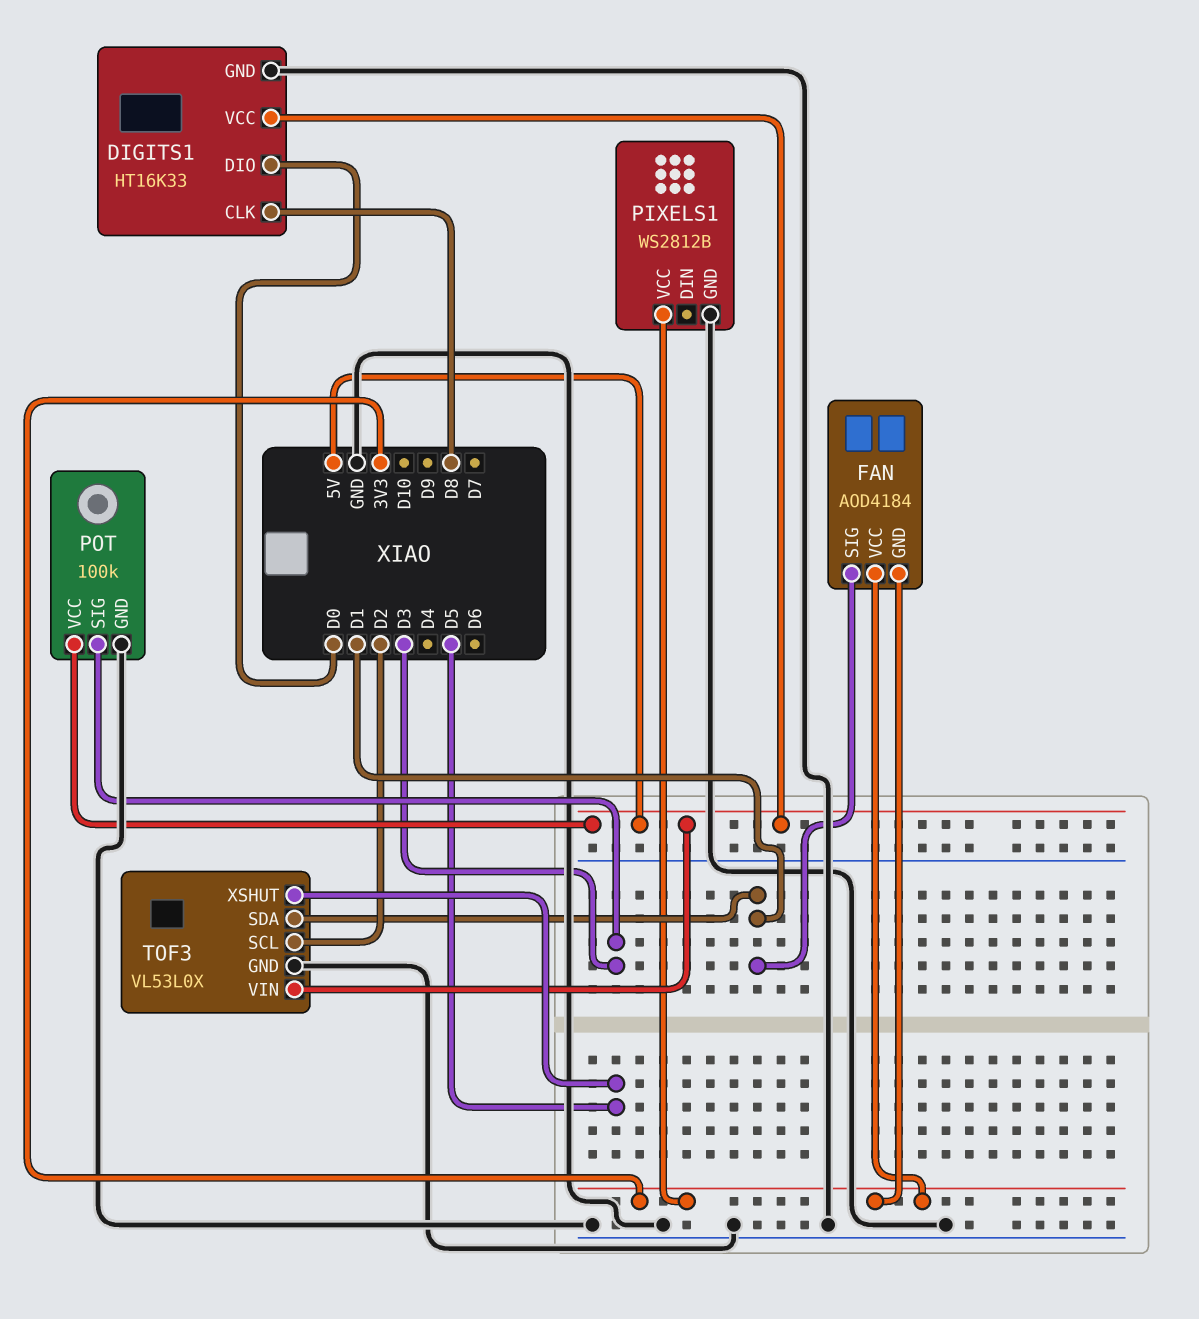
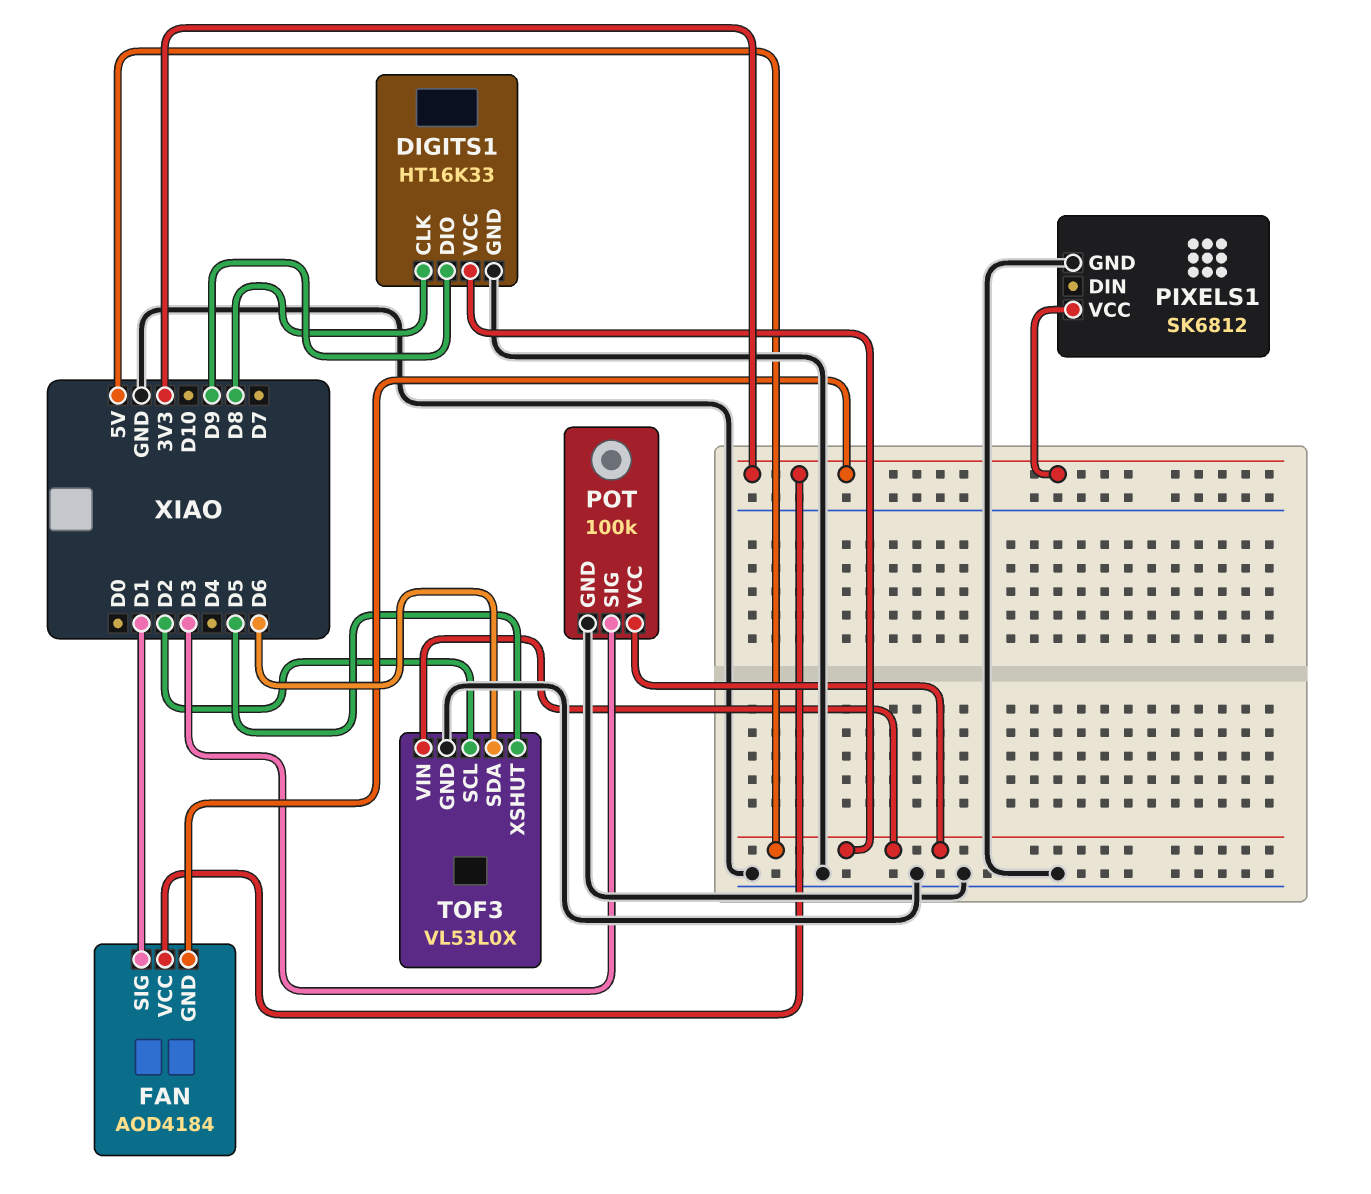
DIGITS1 pin DIO: D0 -> D9
PIXELS1: WS2812B -> SK6812
TOF3 pin SDA: D1 -> D6

